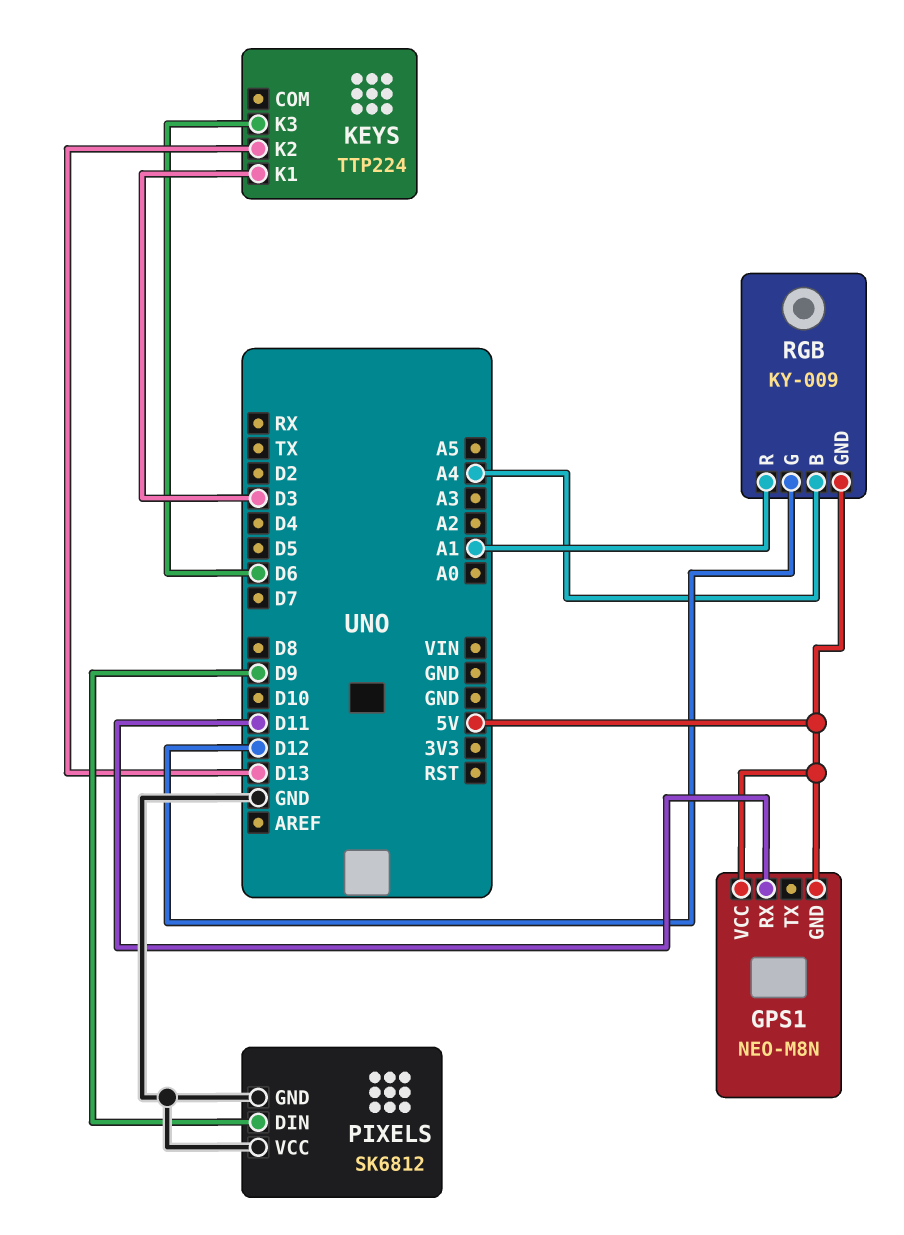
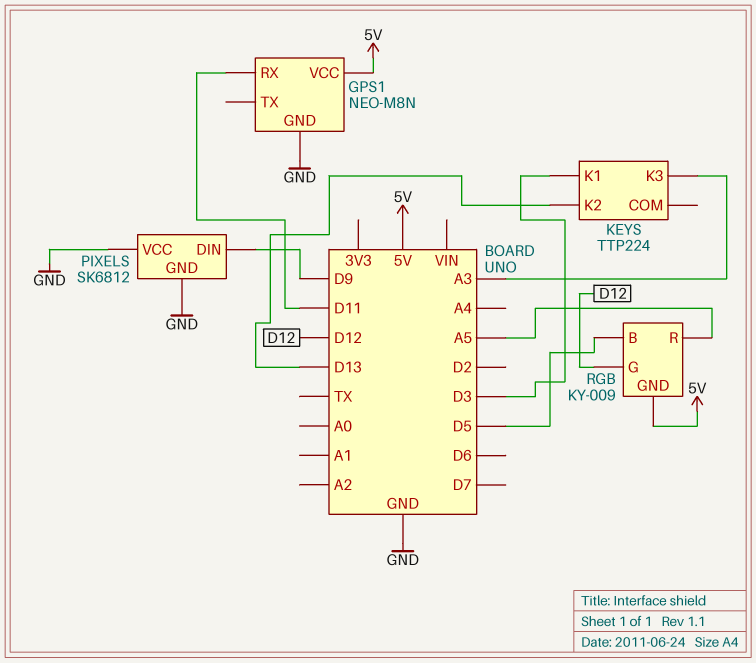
GPS1 pin GND: 5V -> GND
KEYS pin K3: D6 -> A3
RGB pin B: A4 -> D5
RGB pin R: A1 -> A5

